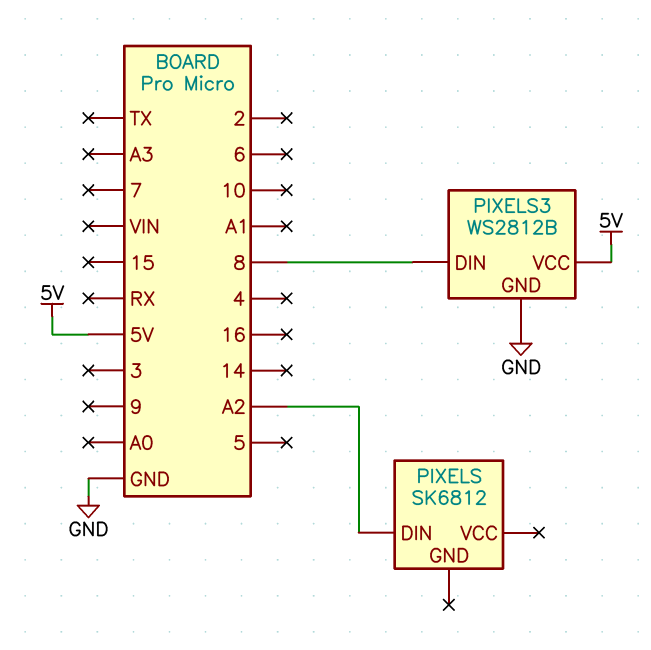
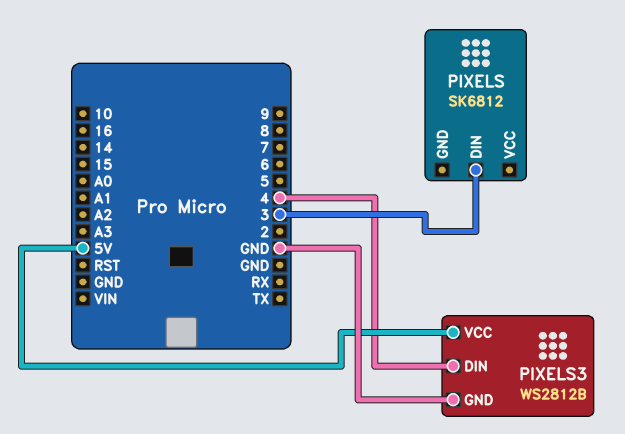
PIXELS pin DIN: A2 -> 3
PIXELS3 pin DIN: 8 -> 4

